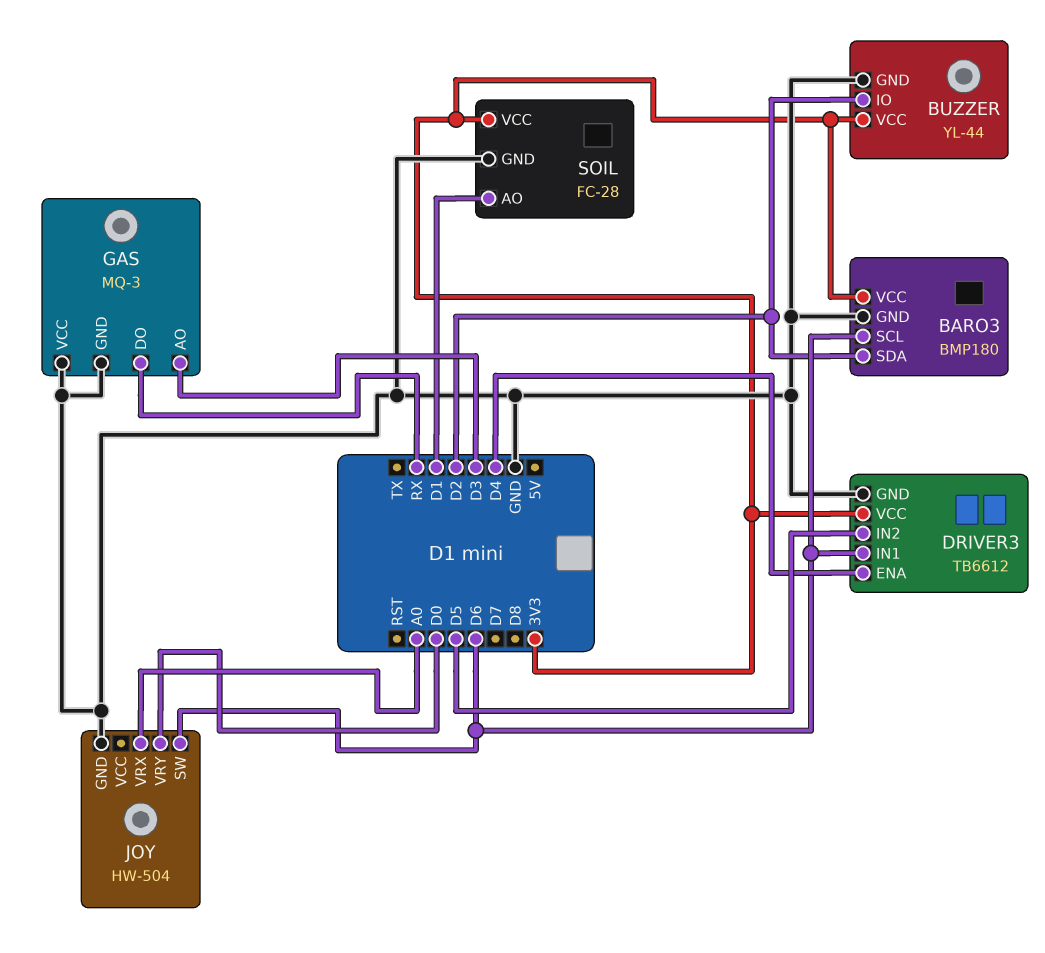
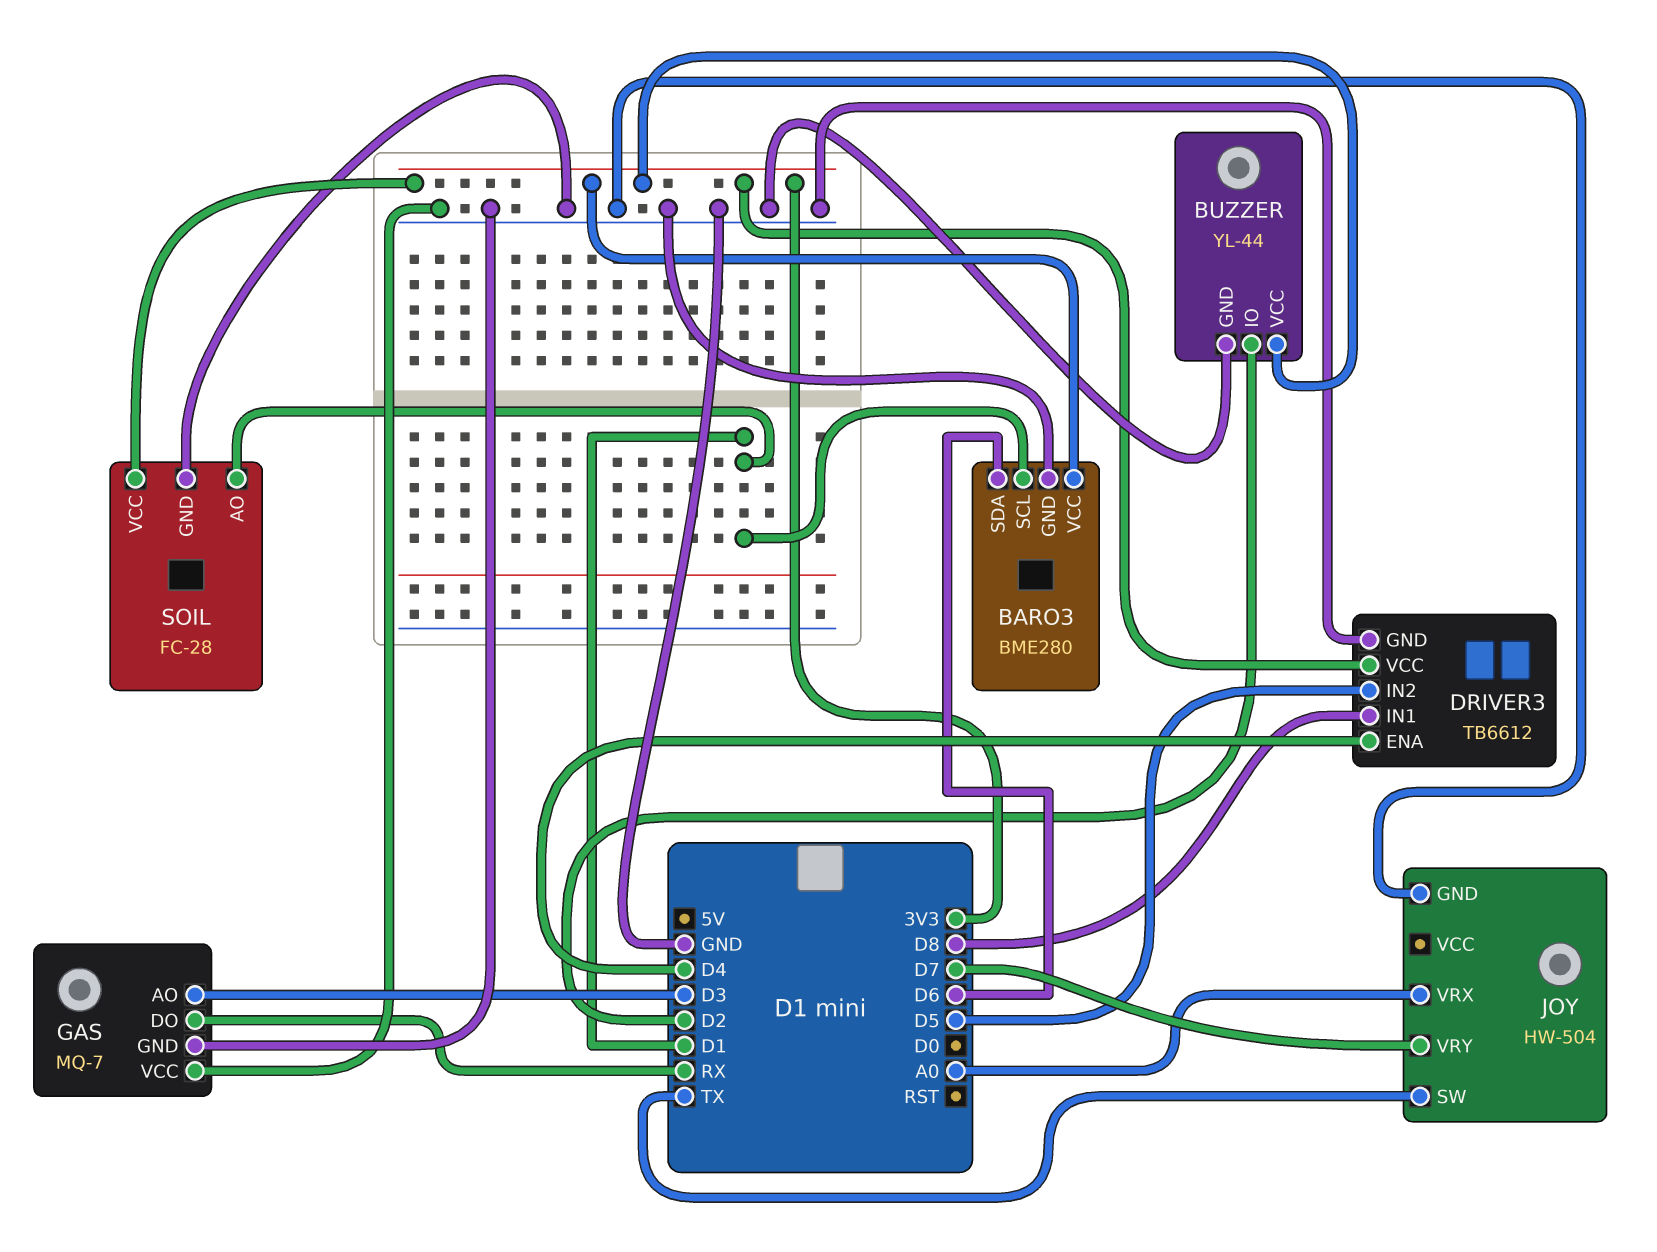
BARO3: BMP180 -> BME280
BARO3 pin SCL: D6 -> D1
BARO3 pin SDA: D2 -> D6
DRIVER3 pin IN1: D6 -> D8
GAS: MQ-3 -> MQ-7
JOY pin SW: D6 -> TX
JOY pin VRY: D0 -> D7

